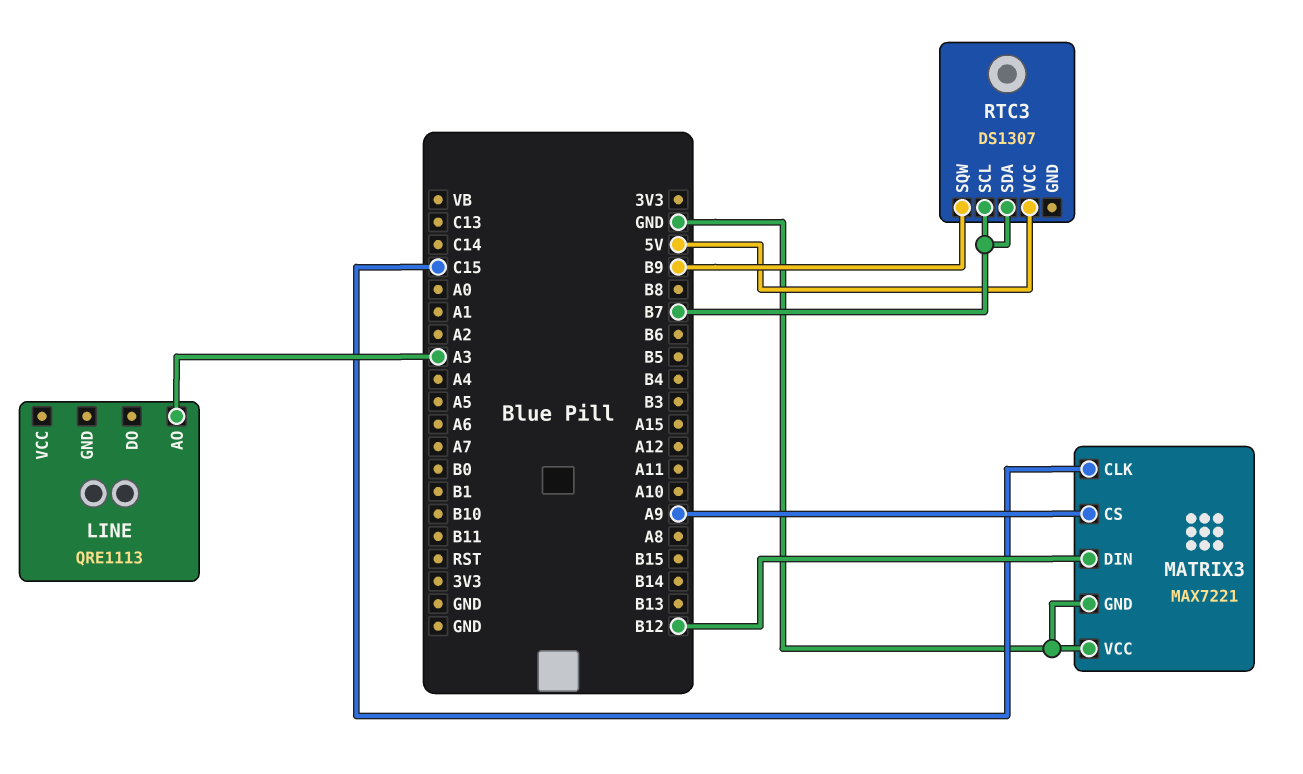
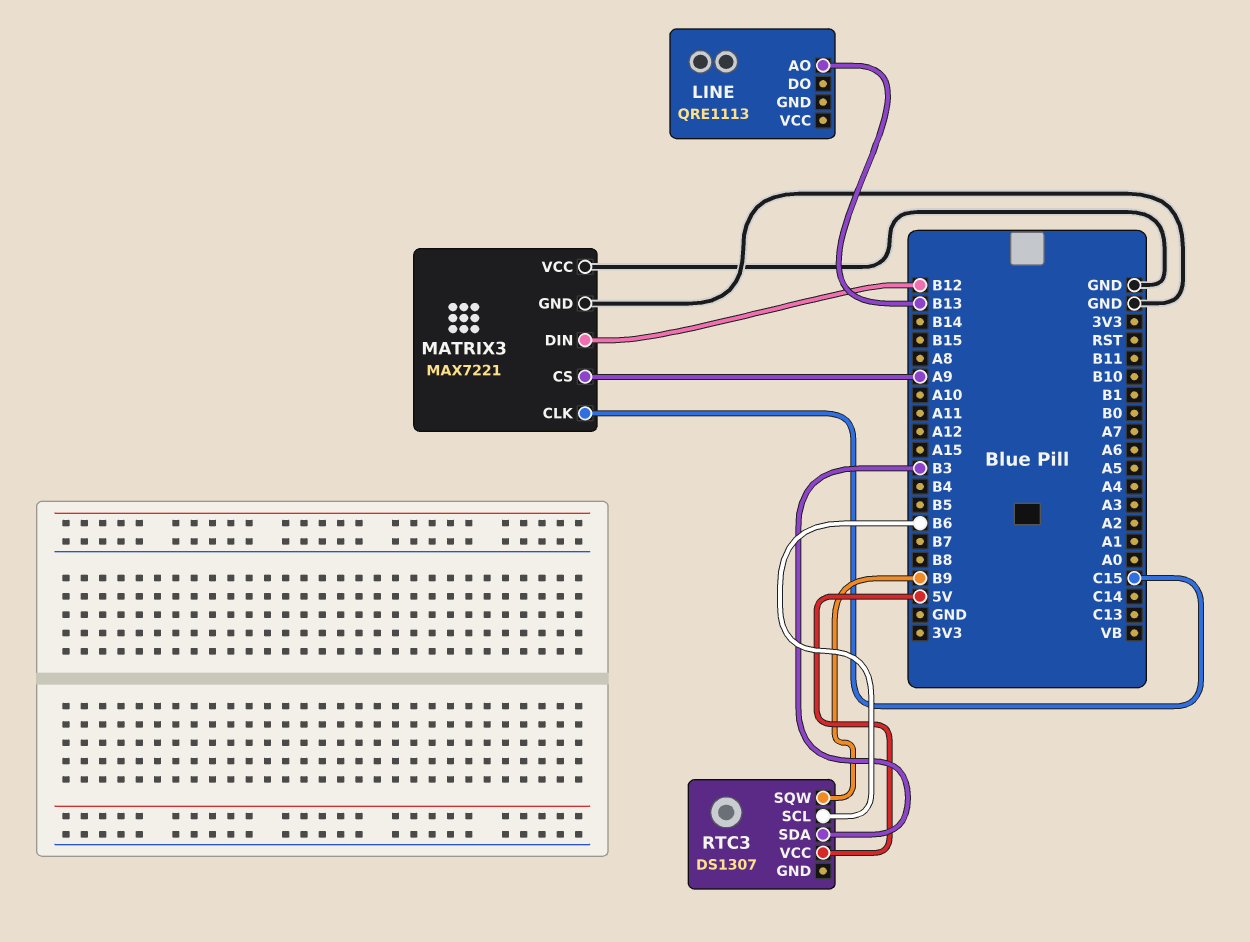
LINE pin AO: A3 -> B13
RTC3 pin SCL: B7 -> B6
RTC3 pin SDA: B7 -> B3

